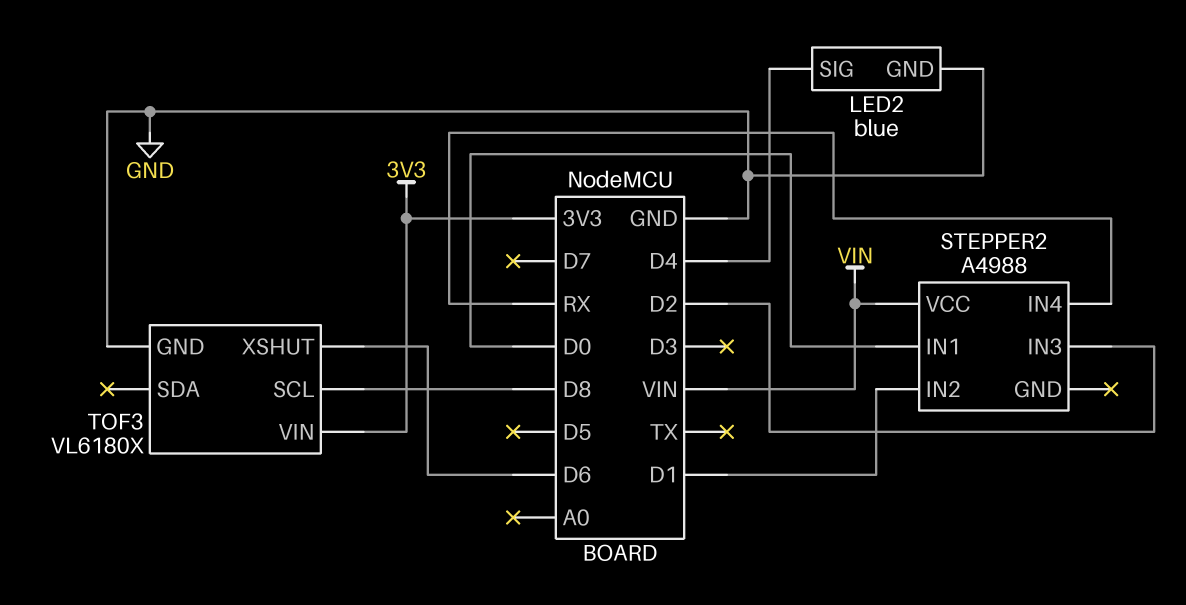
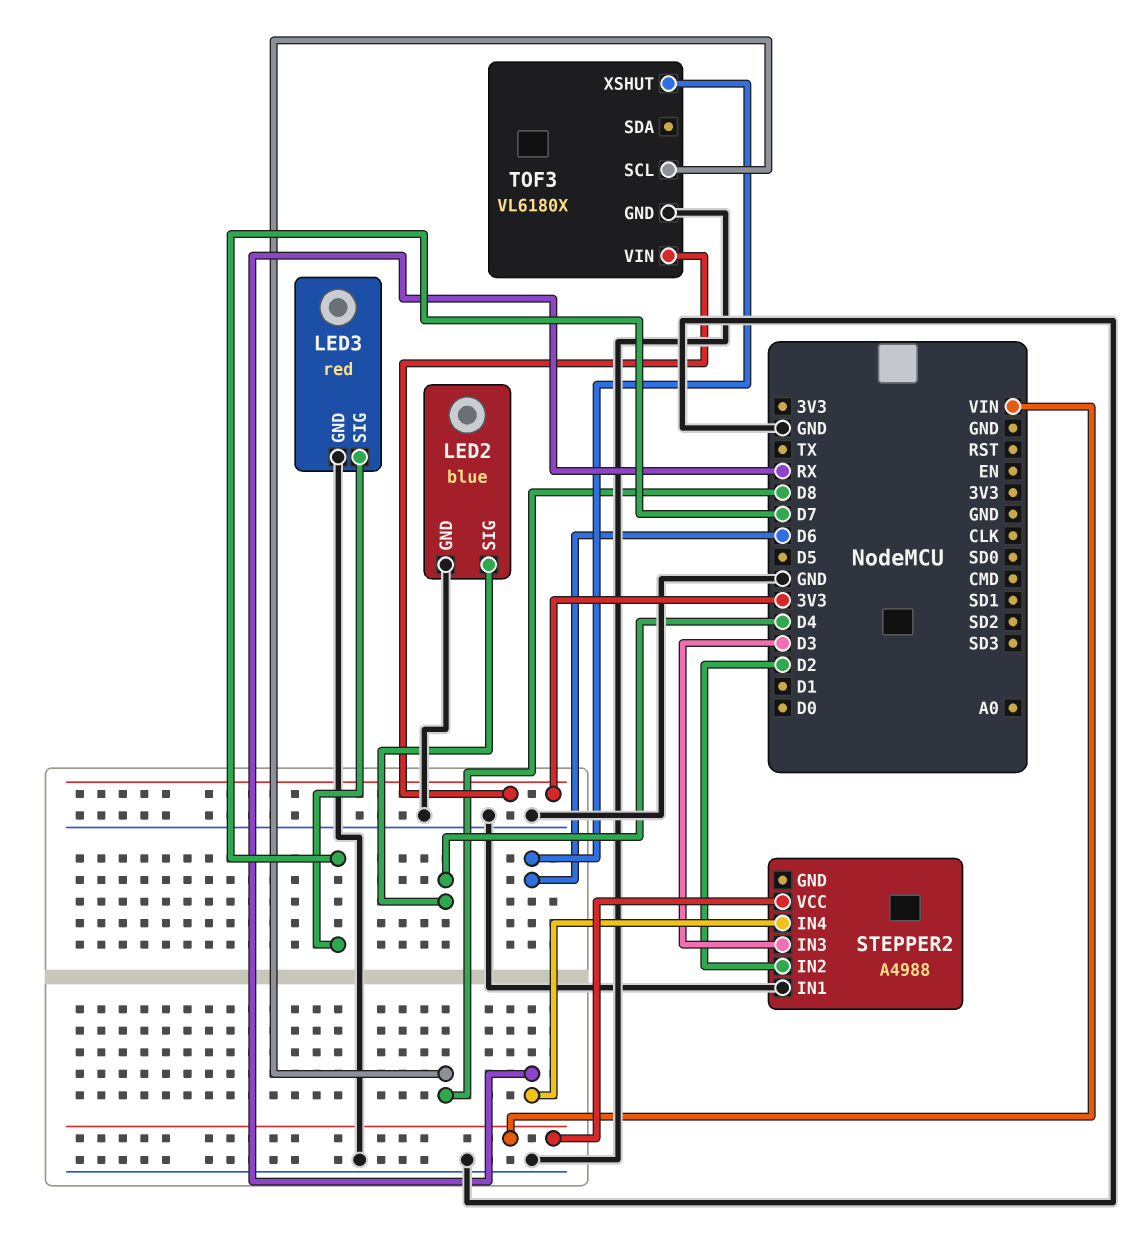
LED3: none -> red
LED3 pin GND: none -> GND
LED3 pin SIG: none -> D7
STEPPER2 pin IN1: D0 -> GND
STEPPER2 pin IN2: D1 -> D2
STEPPER2 pin IN3: D2 -> D3

